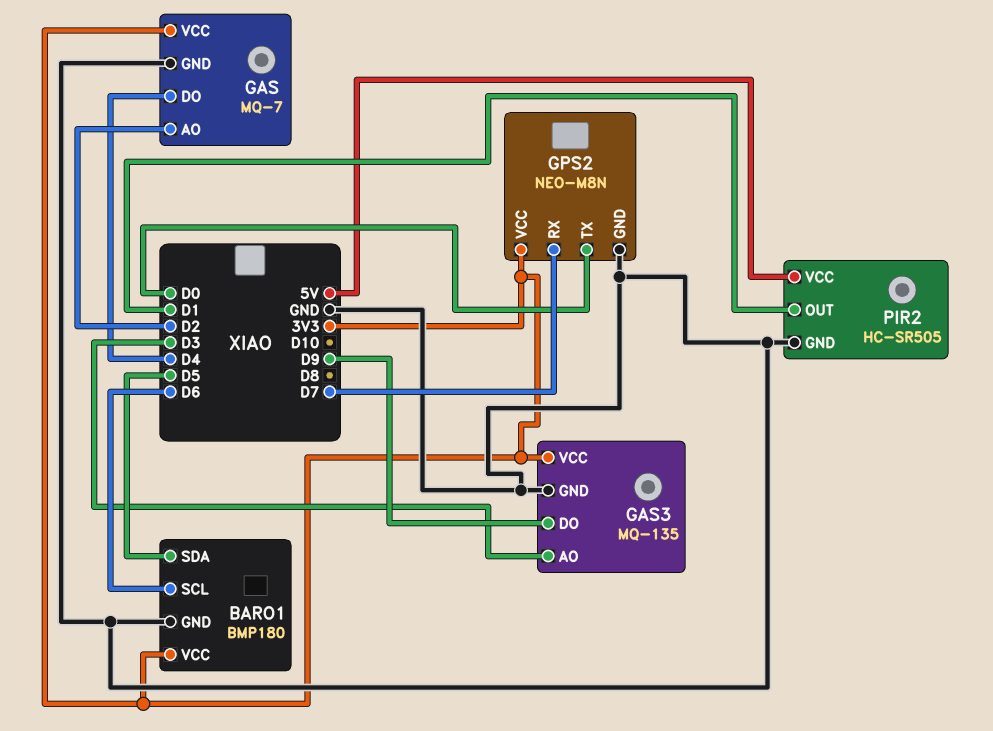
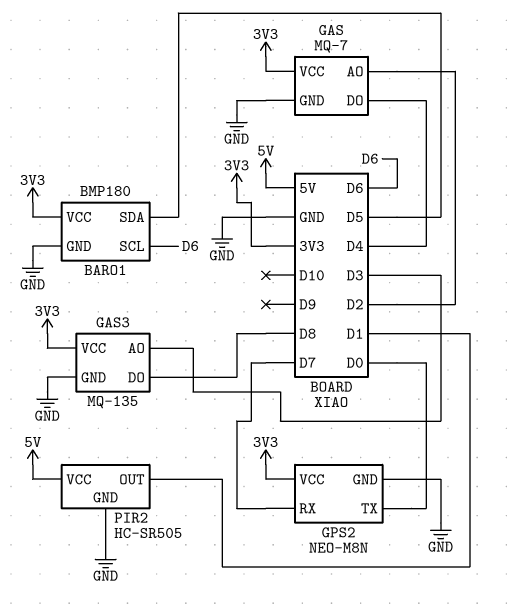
GAS3 pin DO: D9 -> D8

